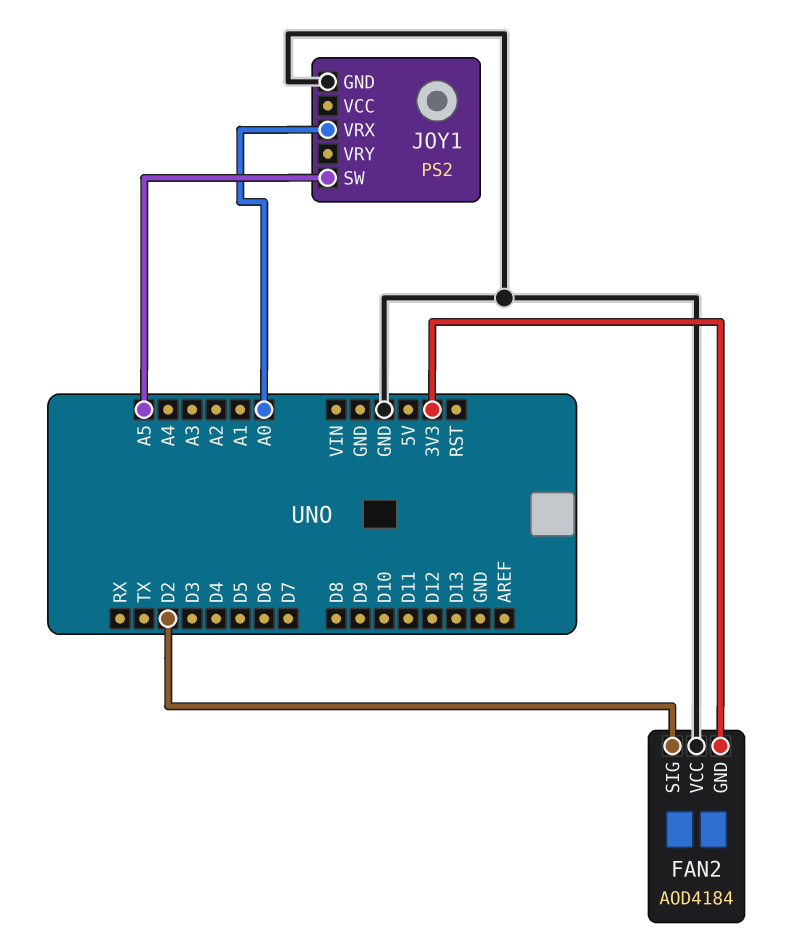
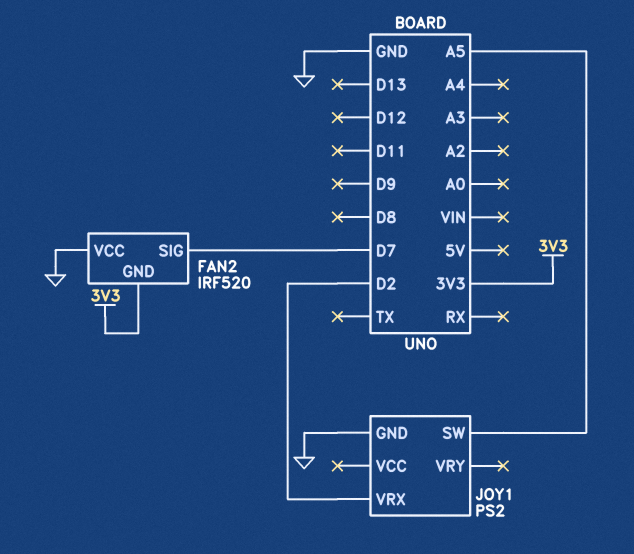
FAN2: AOD4184 -> IRF520
FAN2 pin SIG: D2 -> D7
JOY1 pin VRX: A0 -> D2

